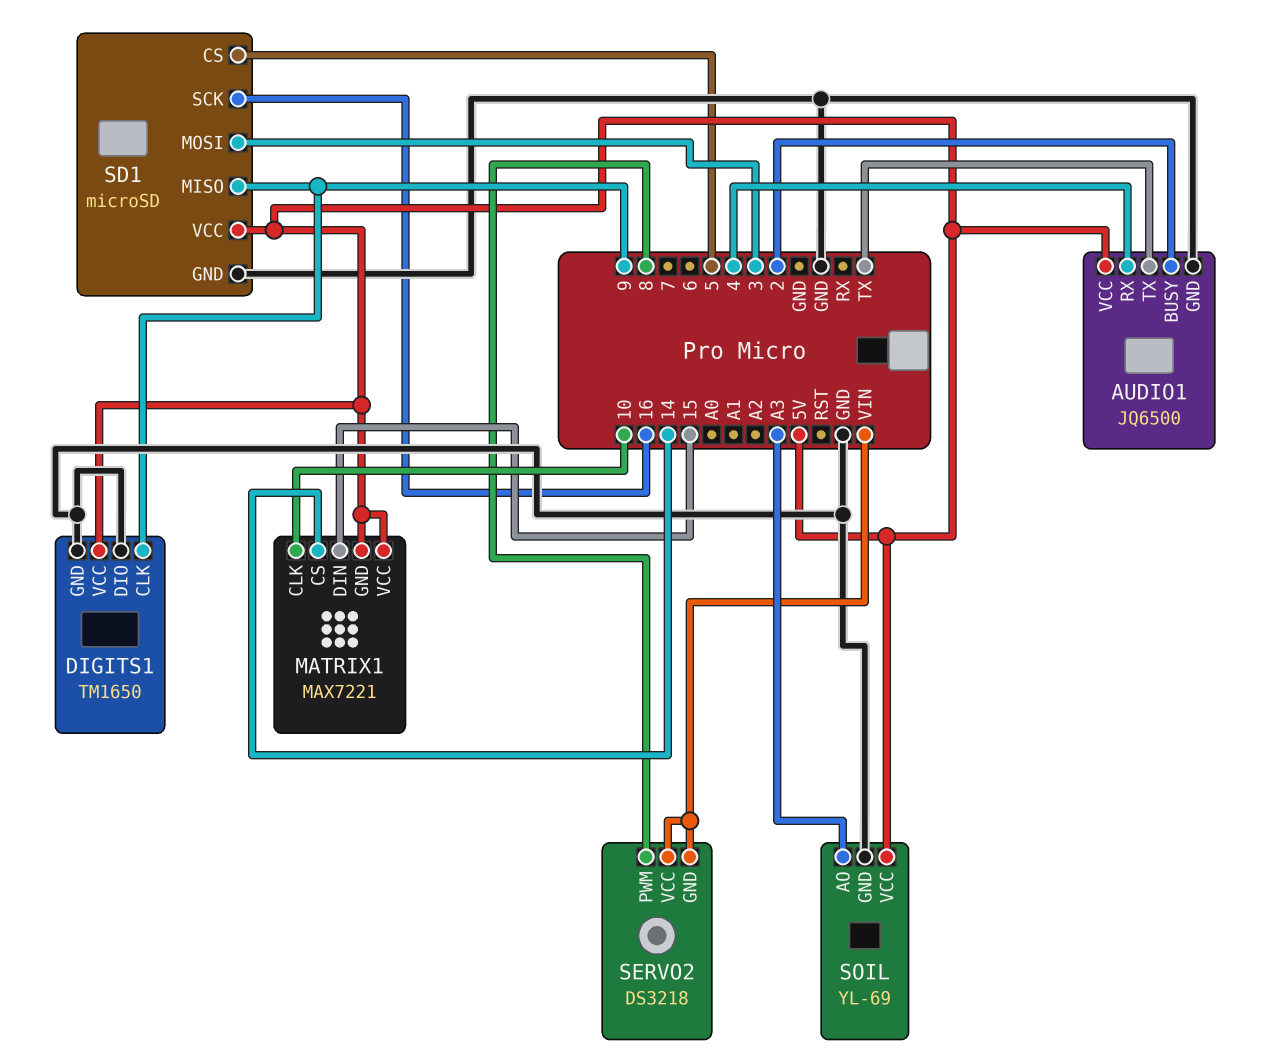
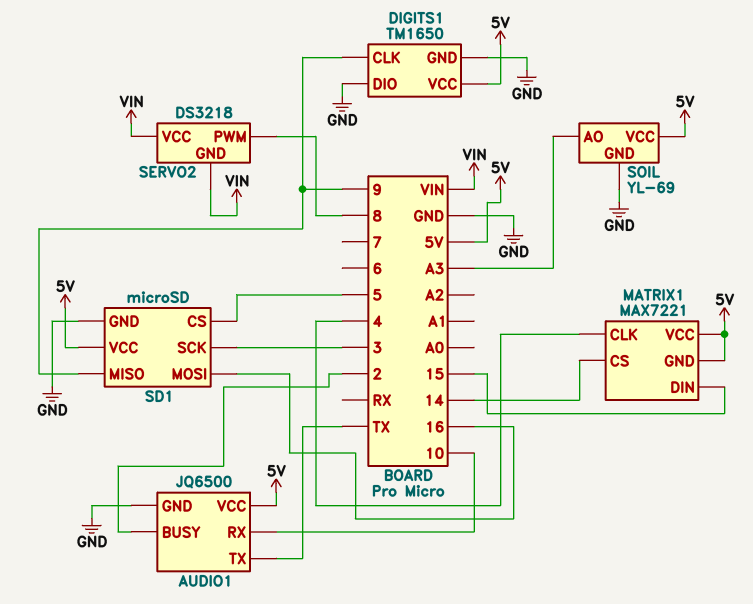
AUDIO1 pin RX: 4 -> 10
MATRIX1 pin CLK: 10 -> 4
SD1 pin MOSI: 3 -> 16
SD1 pin SCK: 16 -> 3

